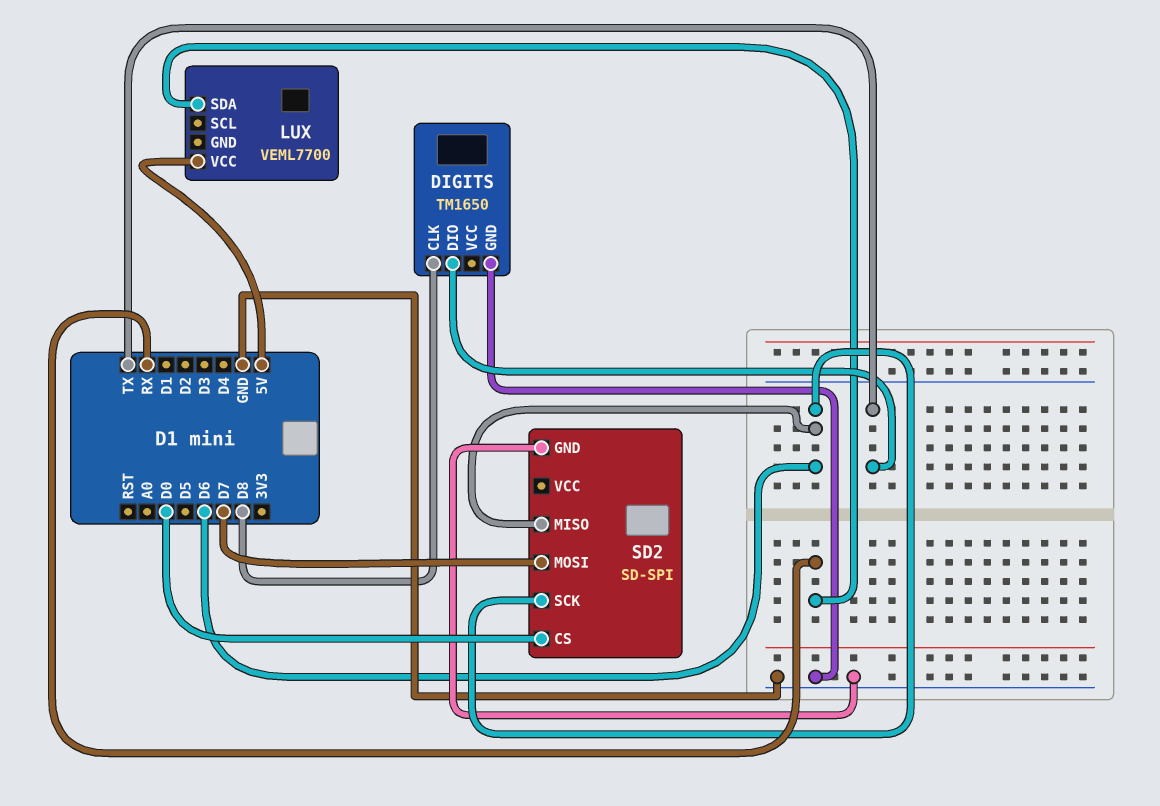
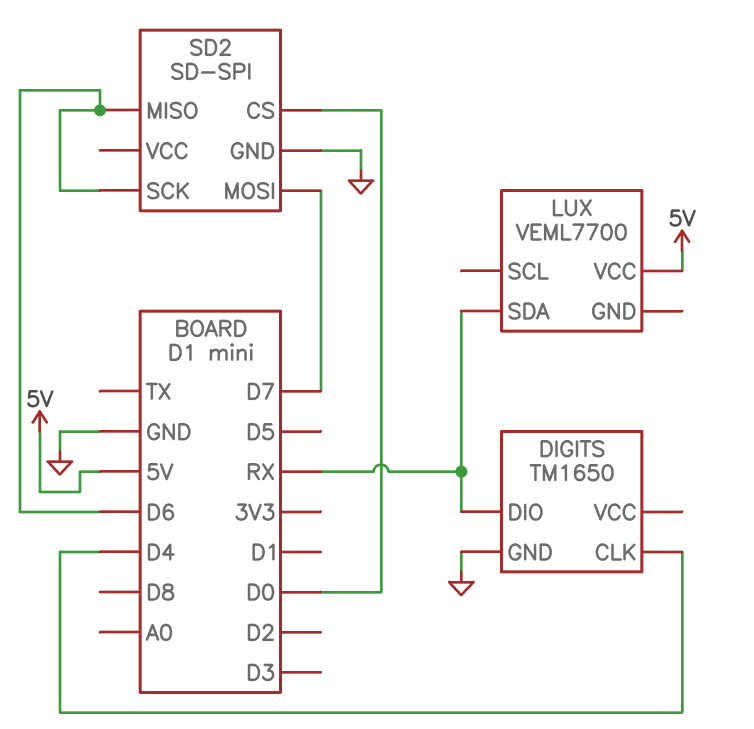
DIGITS pin CLK: D8 -> D4
DIGITS pin DIO: TX -> RX

